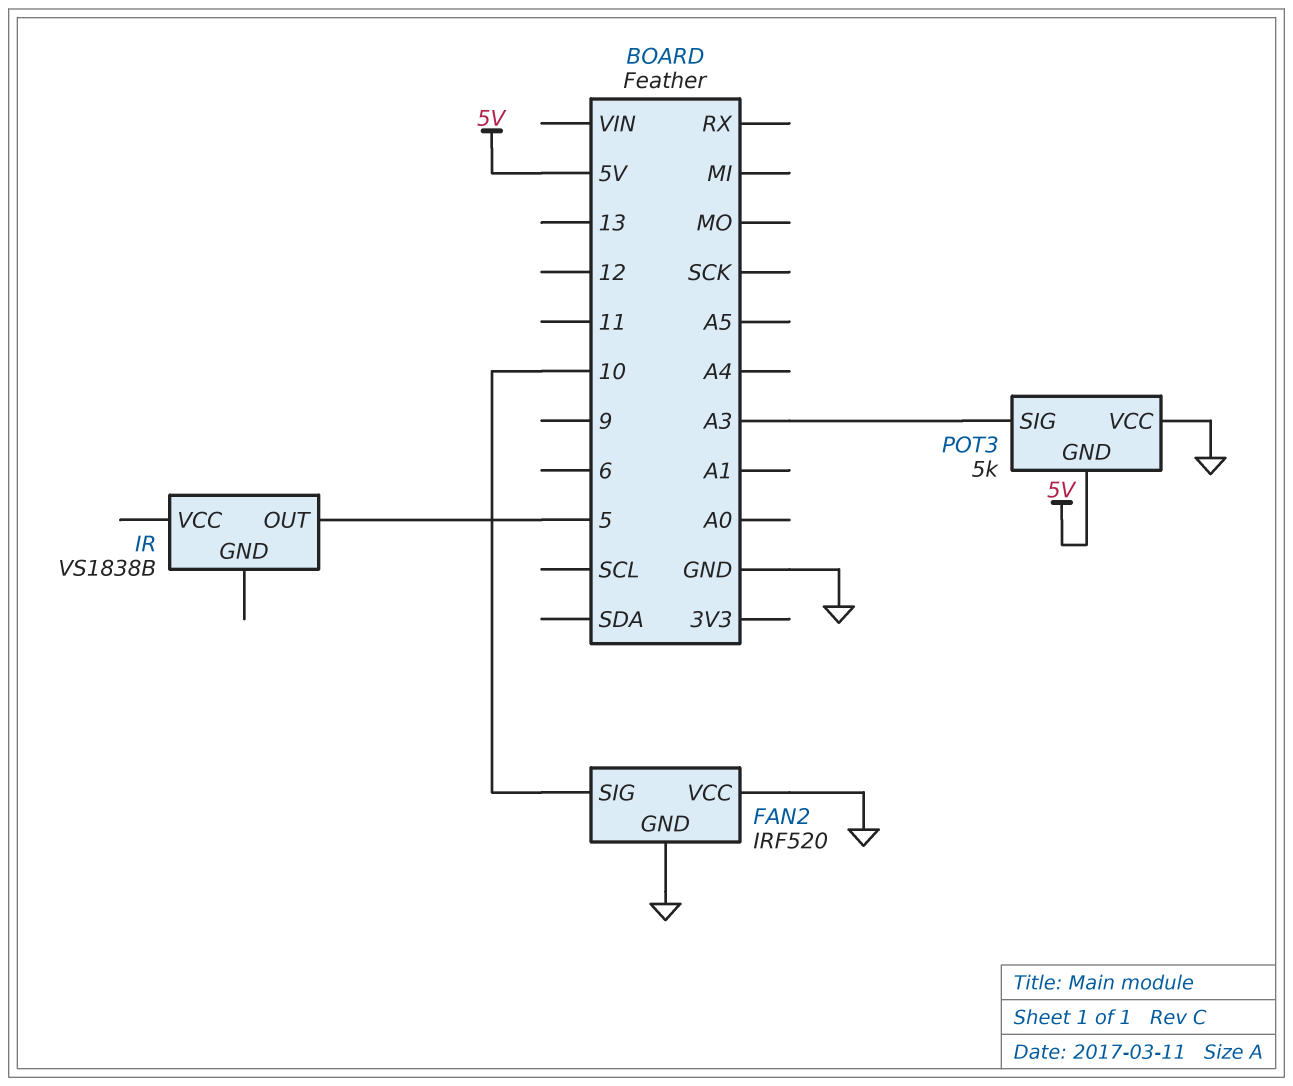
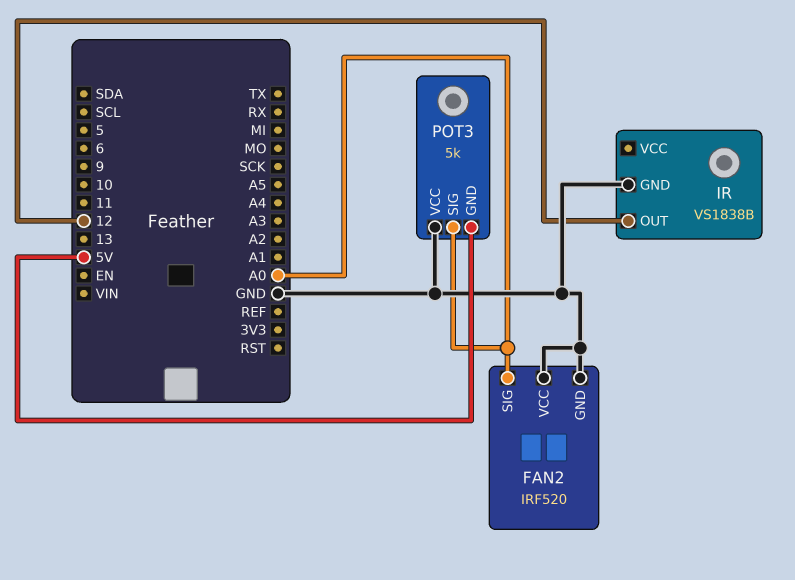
FAN2 pin SIG: 10 -> A0
IR pin GND: none -> GND
IR pin OUT: 5 -> 12
POT3 pin SIG: A3 -> A0

